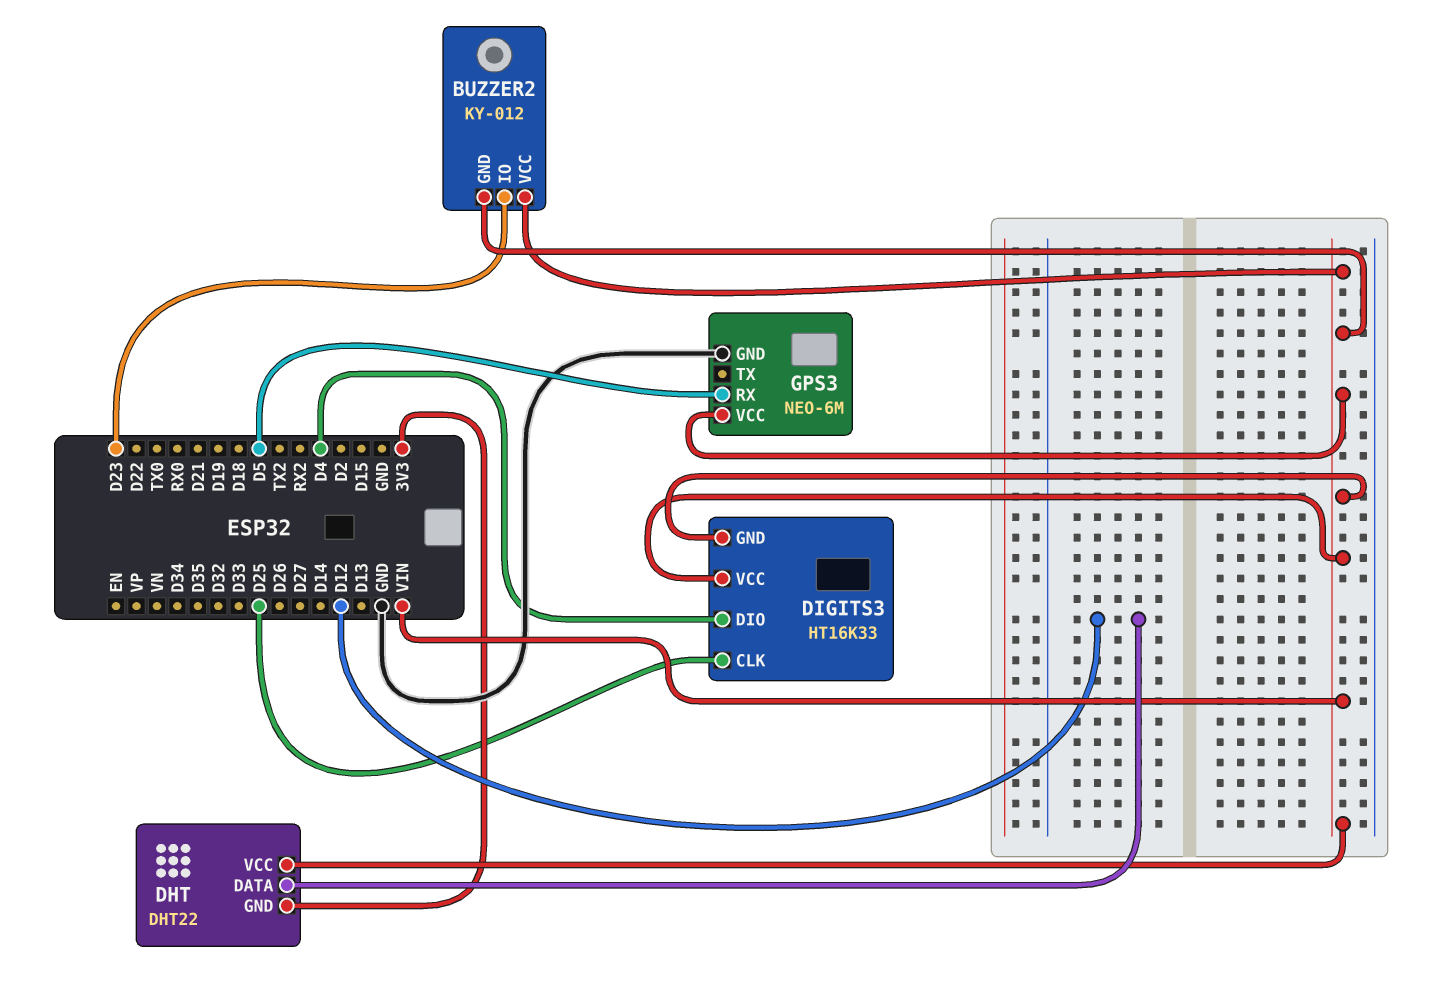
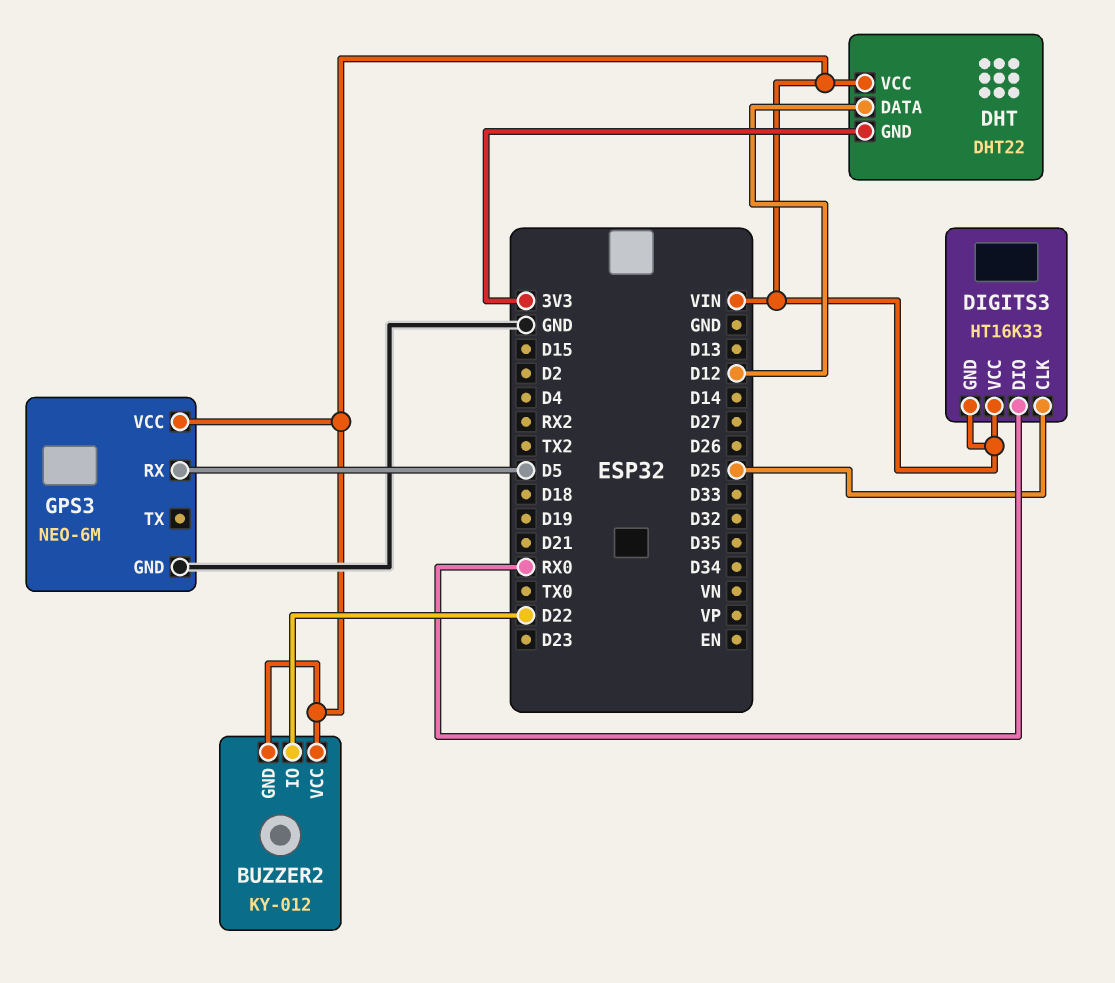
BUZZER2 pin IO: D23 -> D22
DIGITS3 pin DIO: D4 -> RX0

